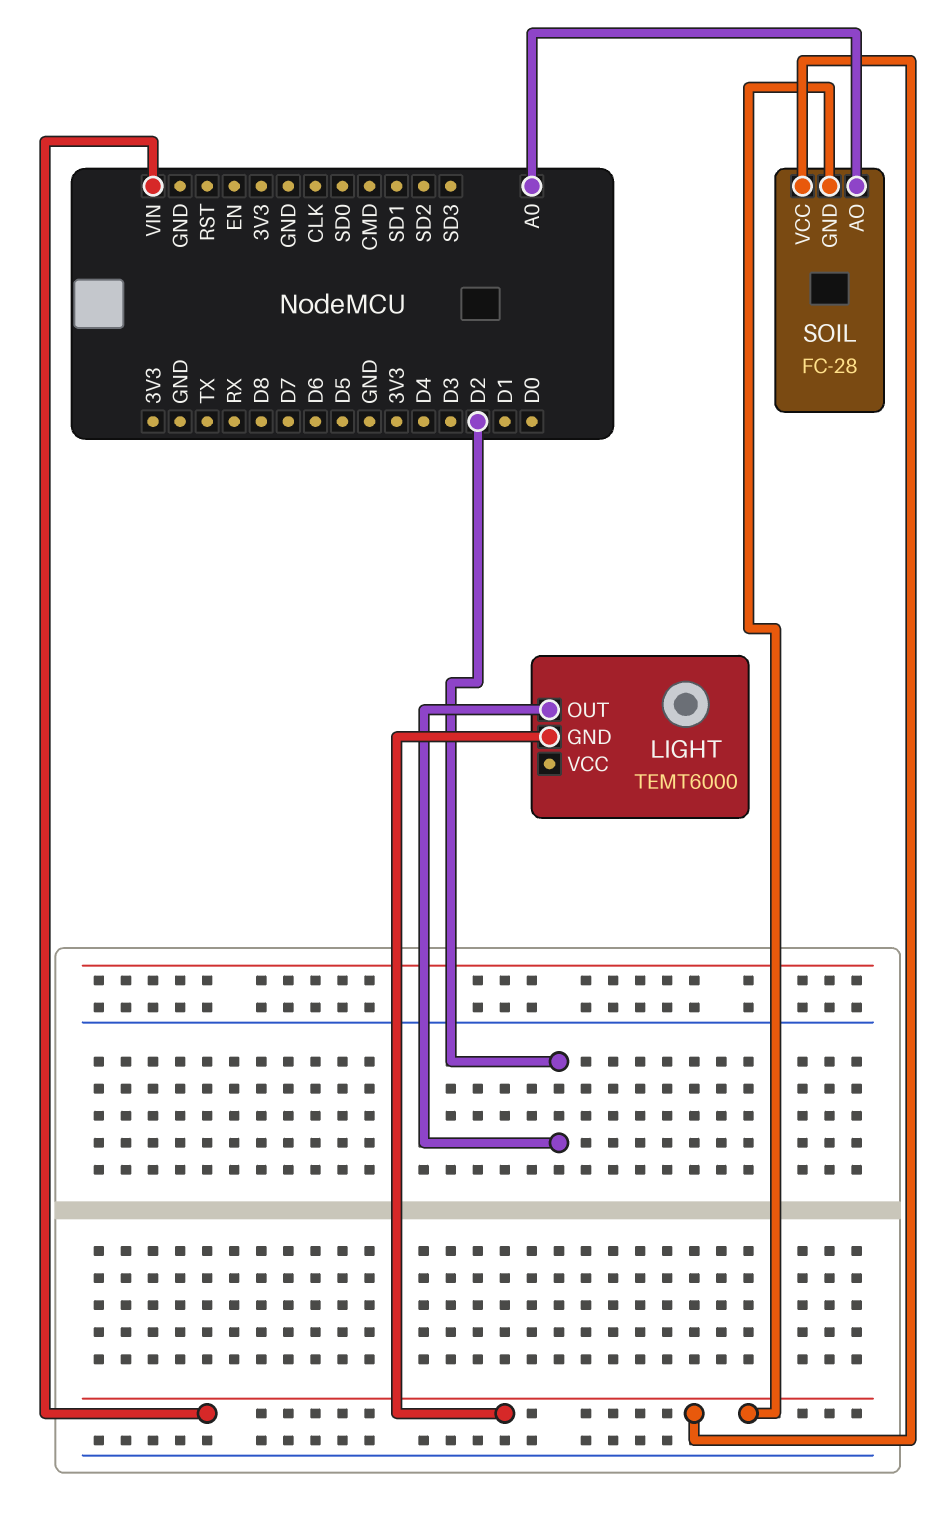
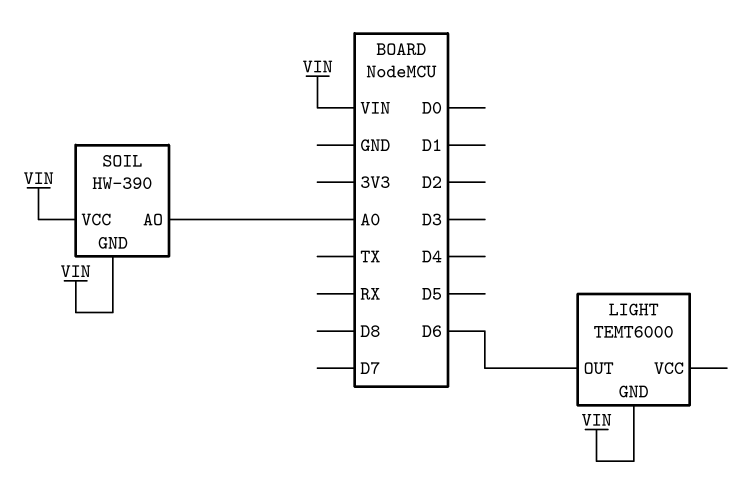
LIGHT pin OUT: D2 -> D6
SOIL: FC-28 -> HW-390

